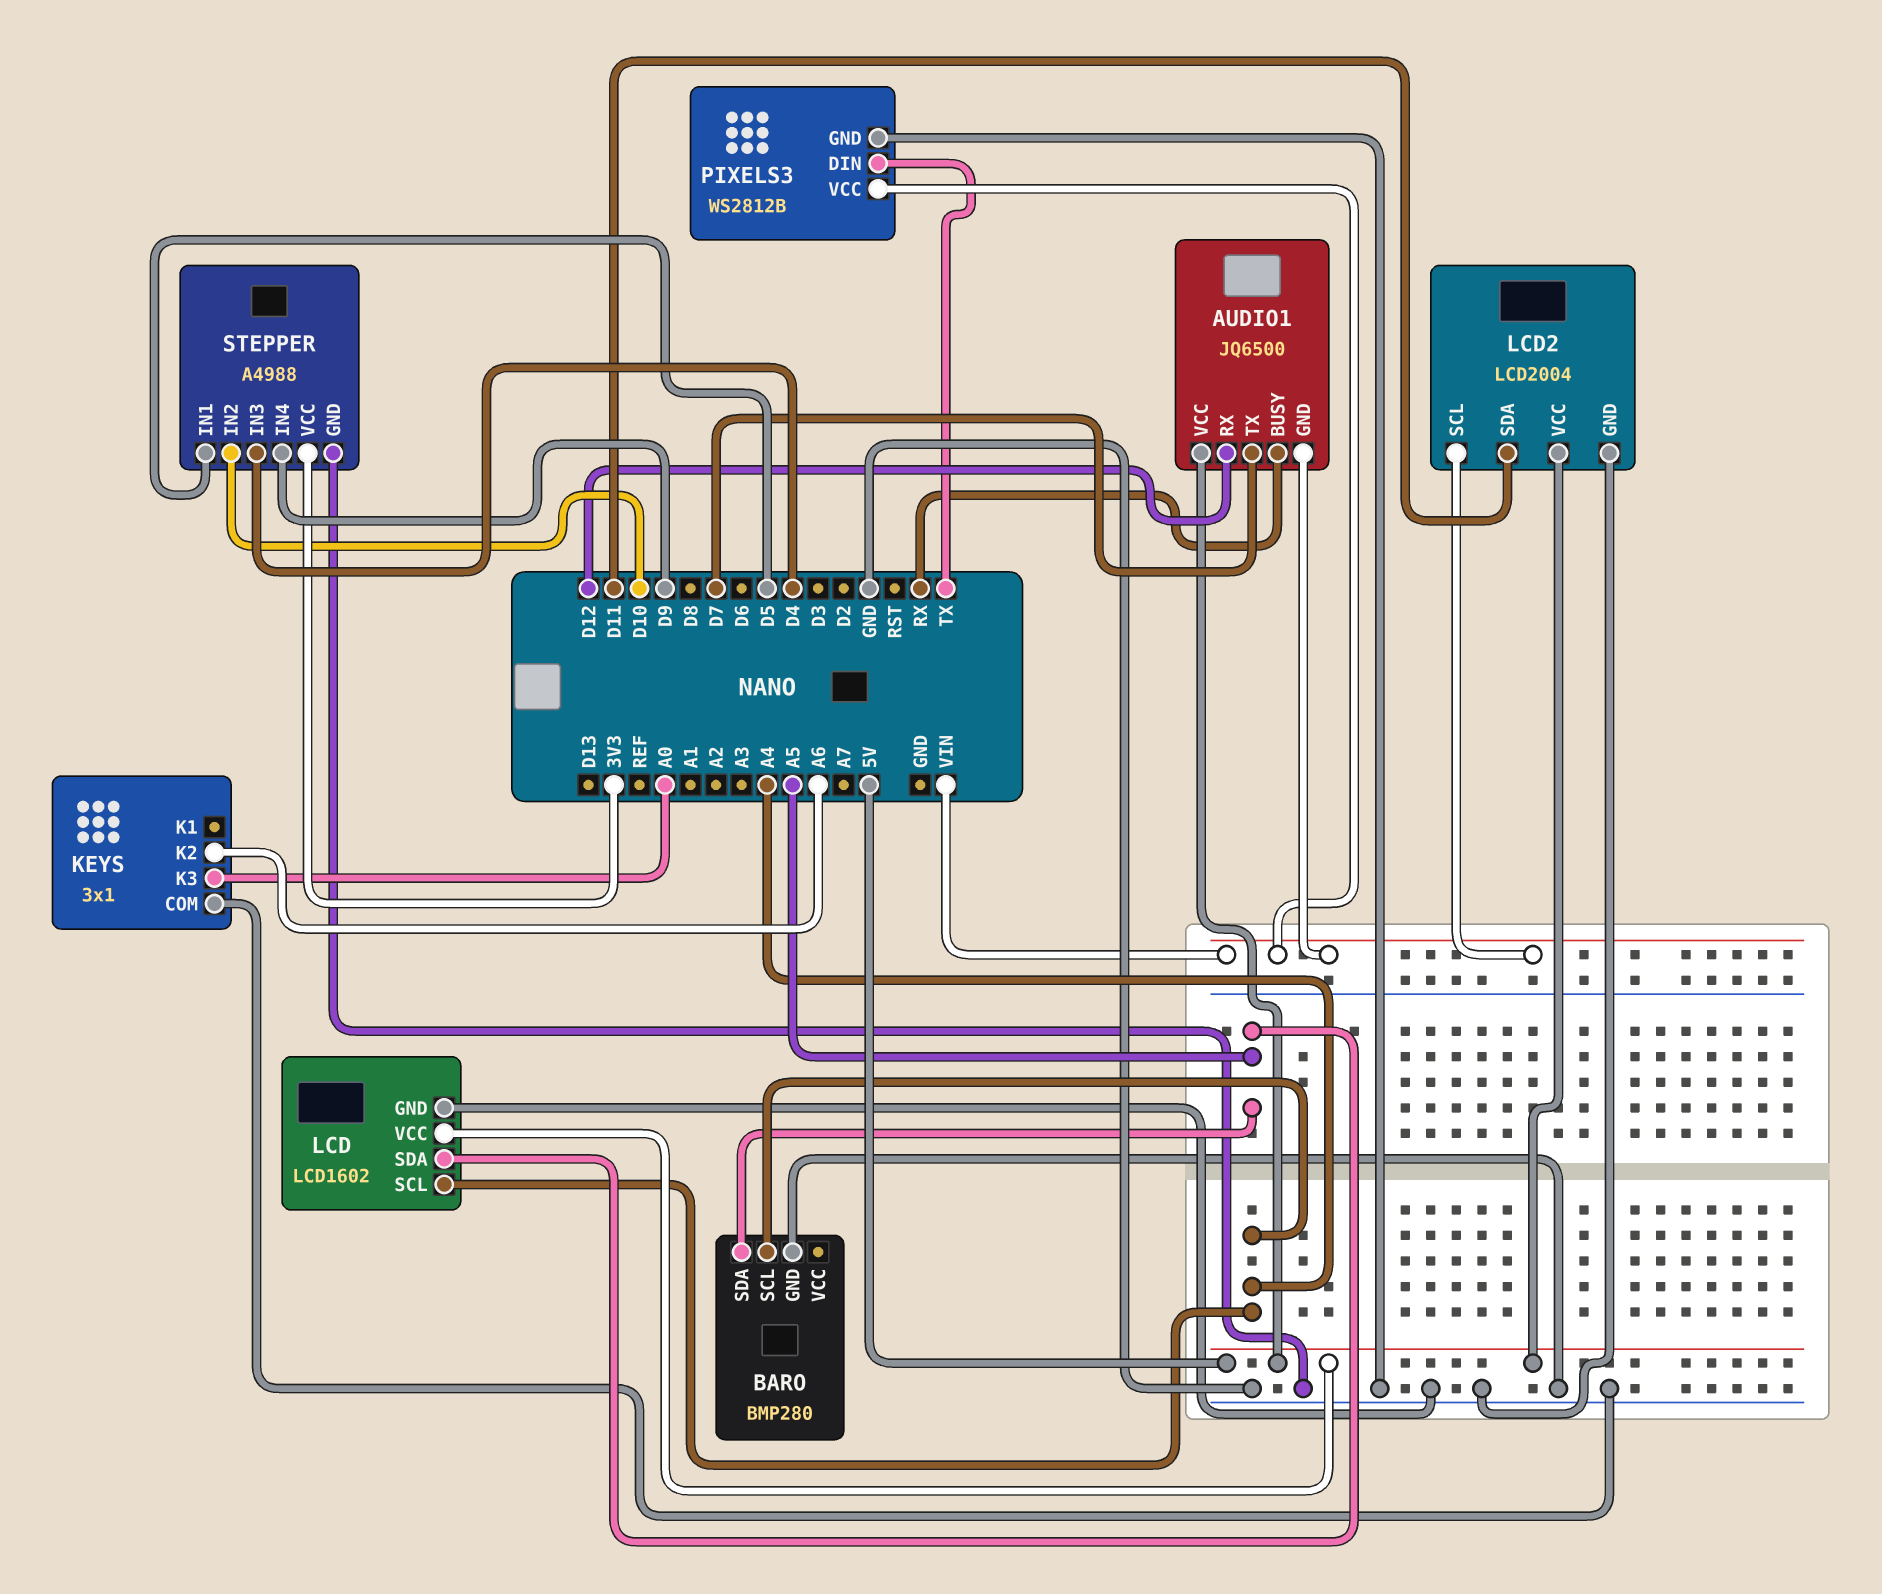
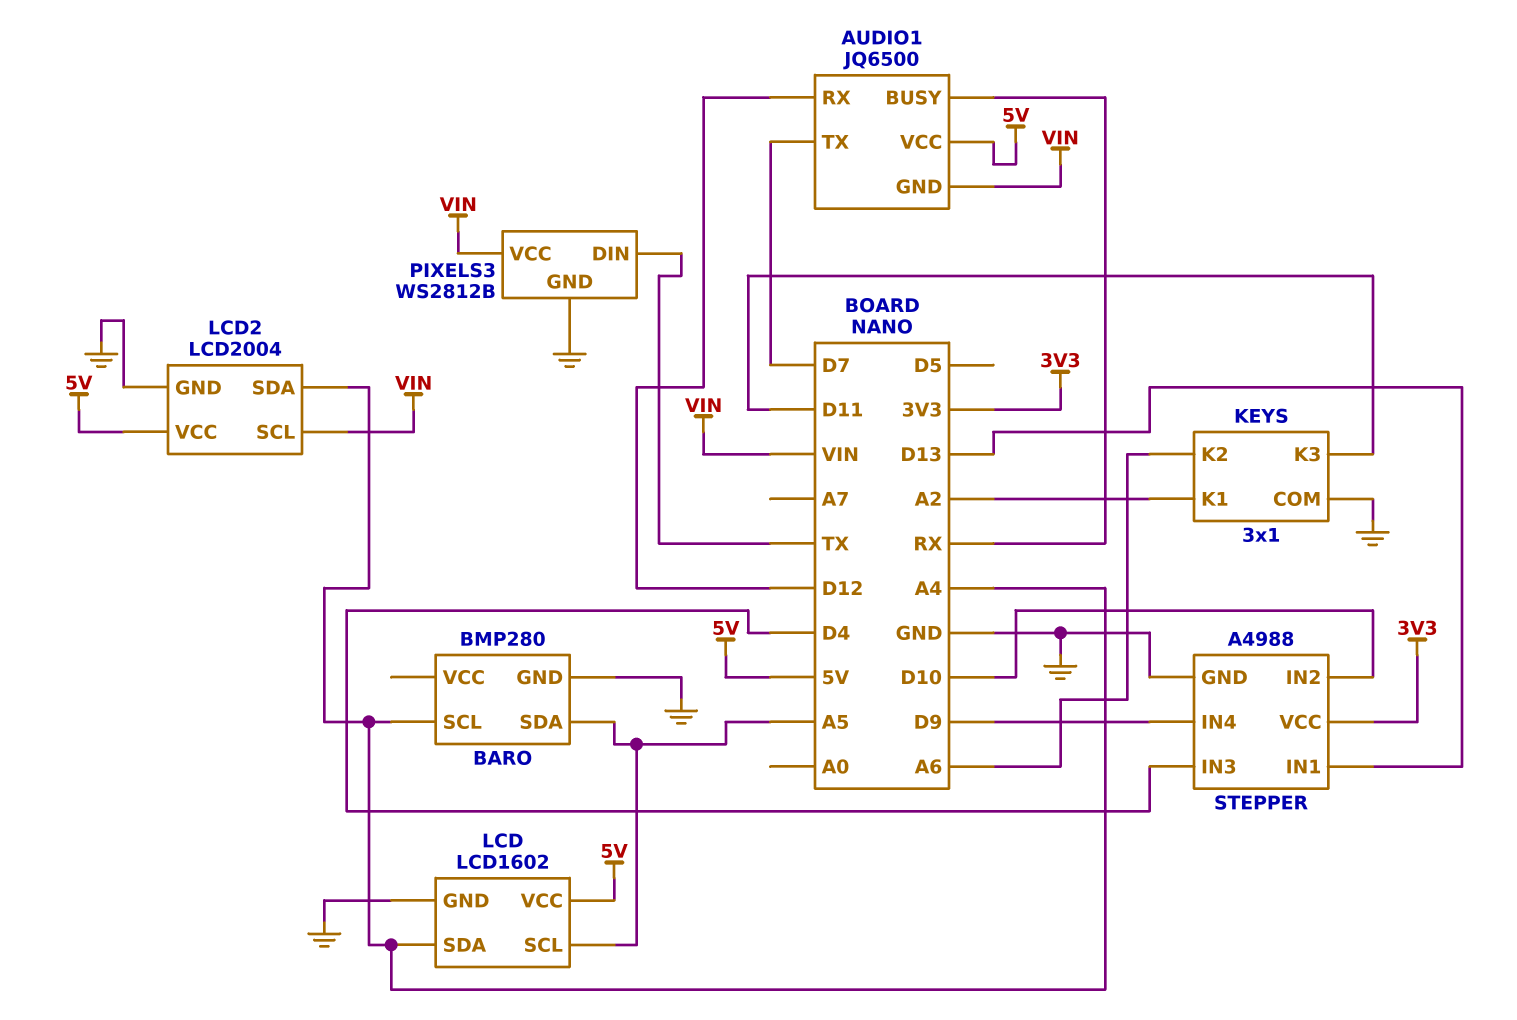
KEYS pin K1: none -> A2
KEYS pin K3: A0 -> D11
LCD pin SCL: A4 -> A5
LCD pin SDA: A5 -> A4
LCD2 pin SDA: D11 -> A4
STEPPER pin IN1: D5 -> D13

